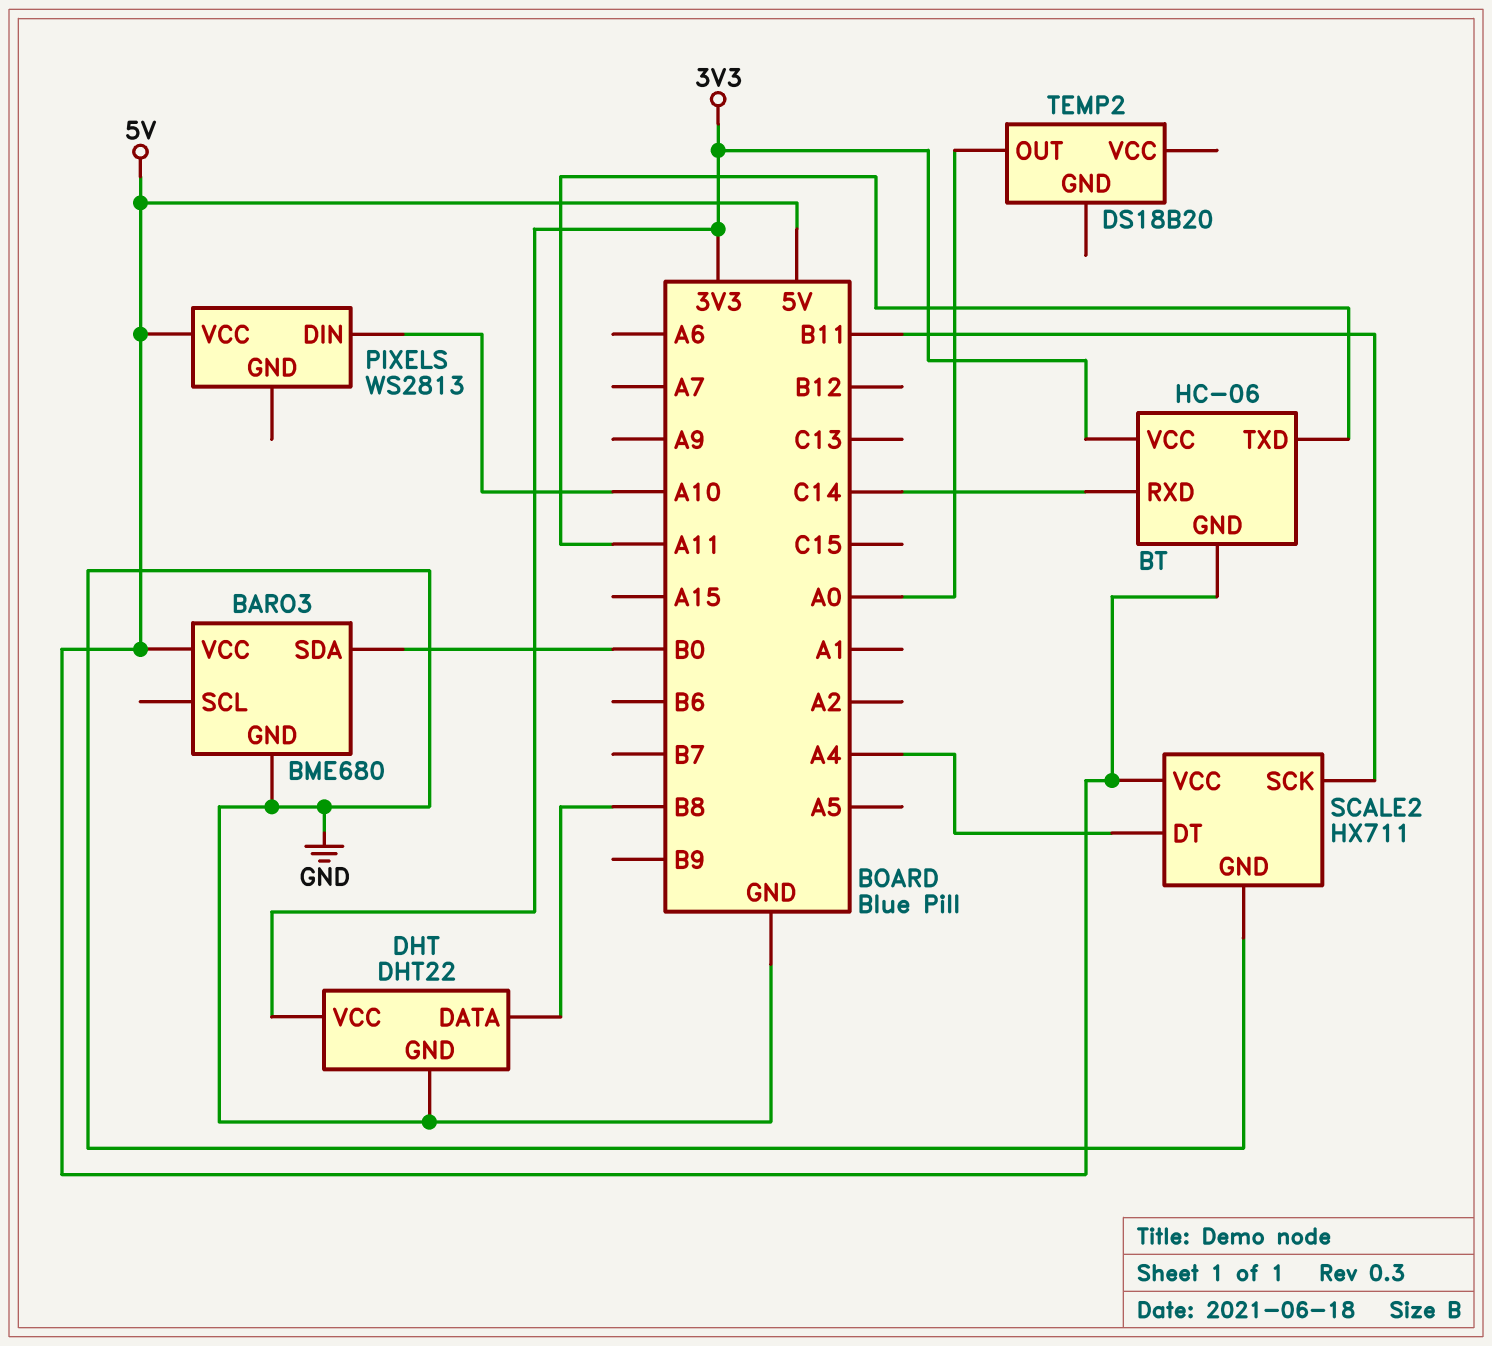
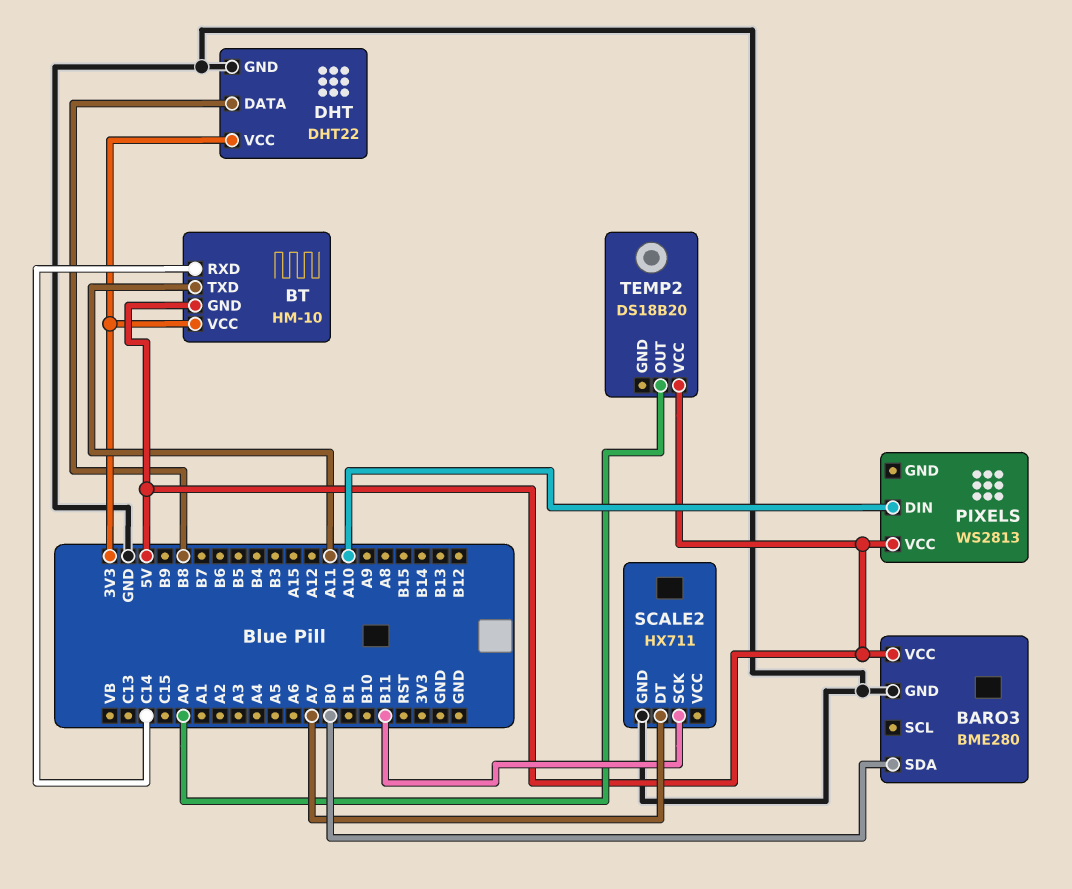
BARO3: BME680 -> BME280
BT: HC-06 -> HM-10
SCALE2 pin DT: A4 -> A7
SCALE2 pin VCC: 5V -> none
TEMP2 pin VCC: none -> 5V

